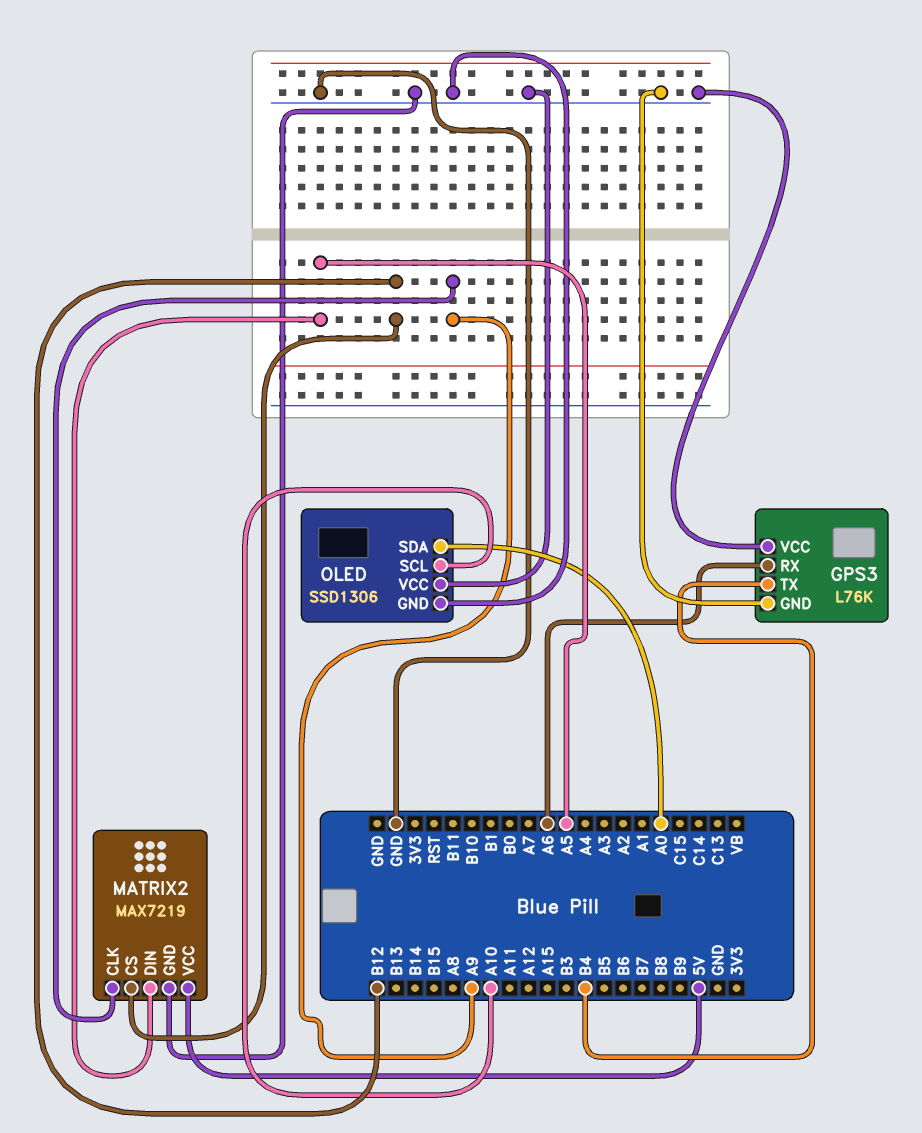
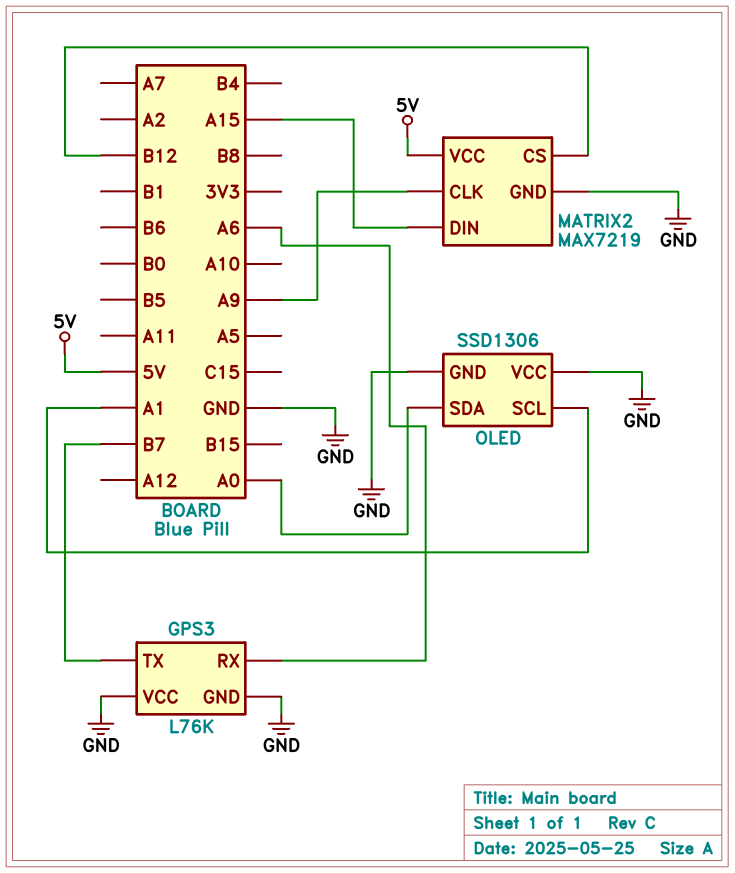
GPS3 pin TX: B4 -> B7
MATRIX2 pin DIN: A5 -> A15
OLED pin SCL: A10 -> A1

